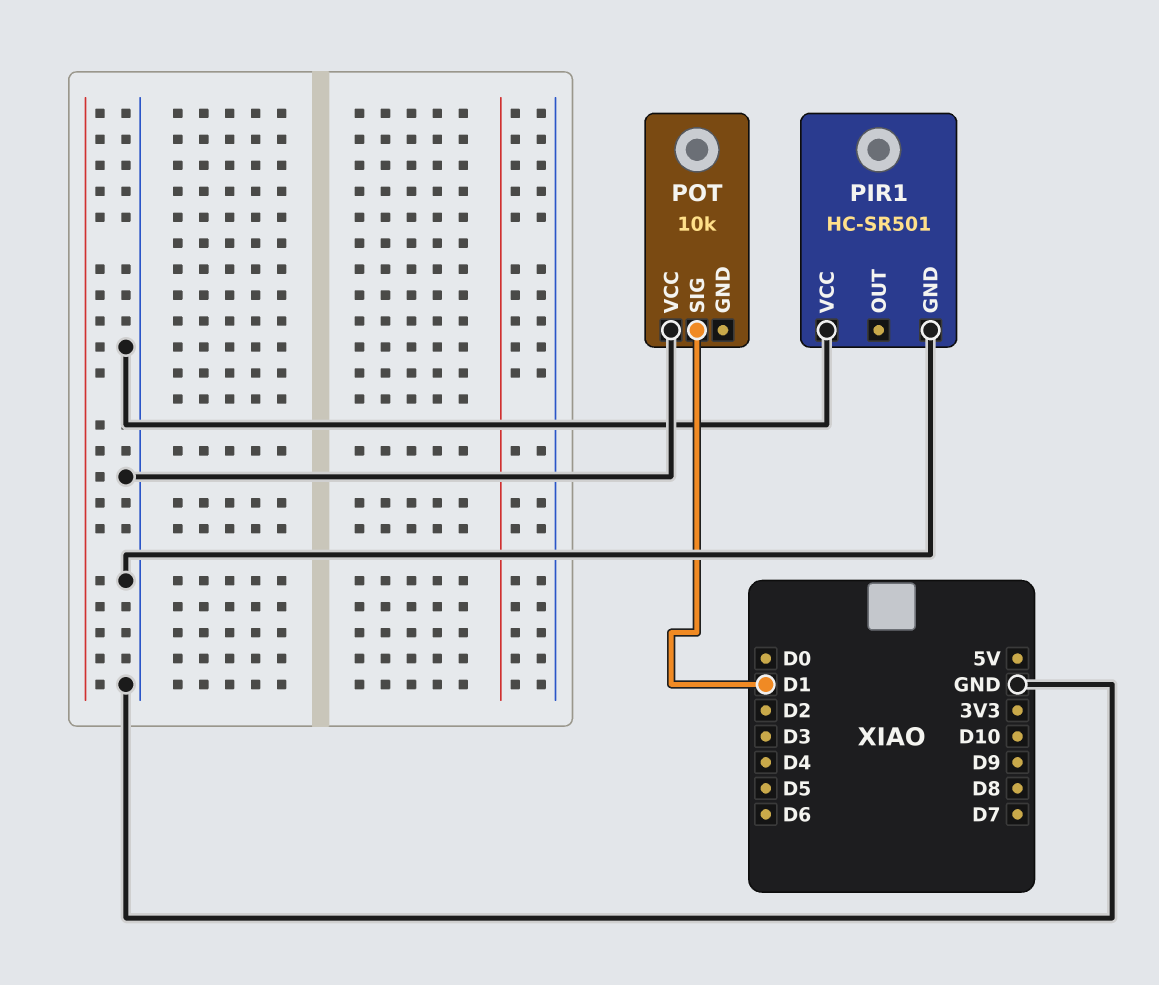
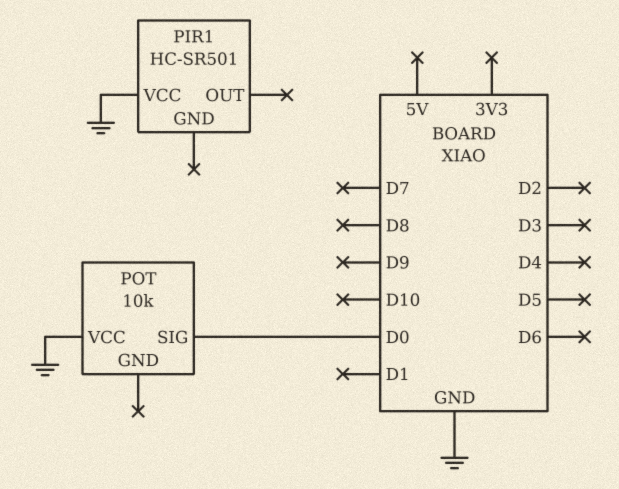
PIR1 pin GND: GND -> none
POT pin SIG: D1 -> D0

